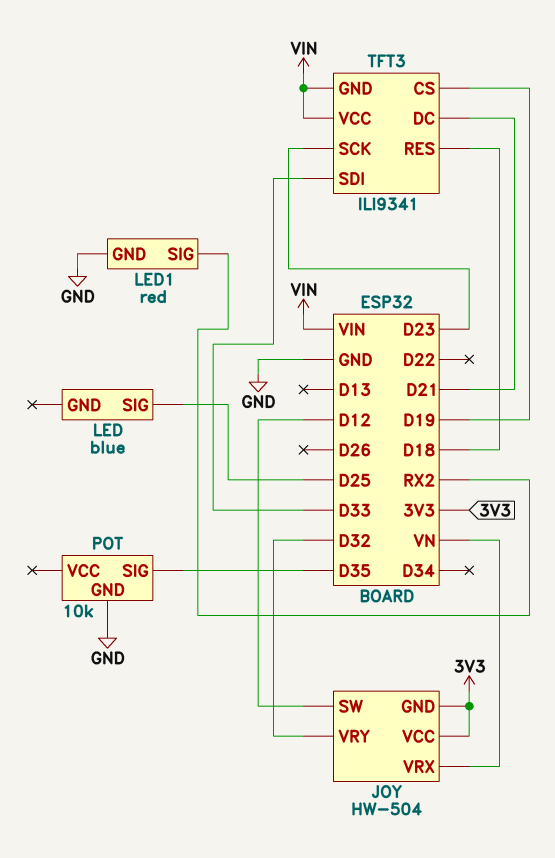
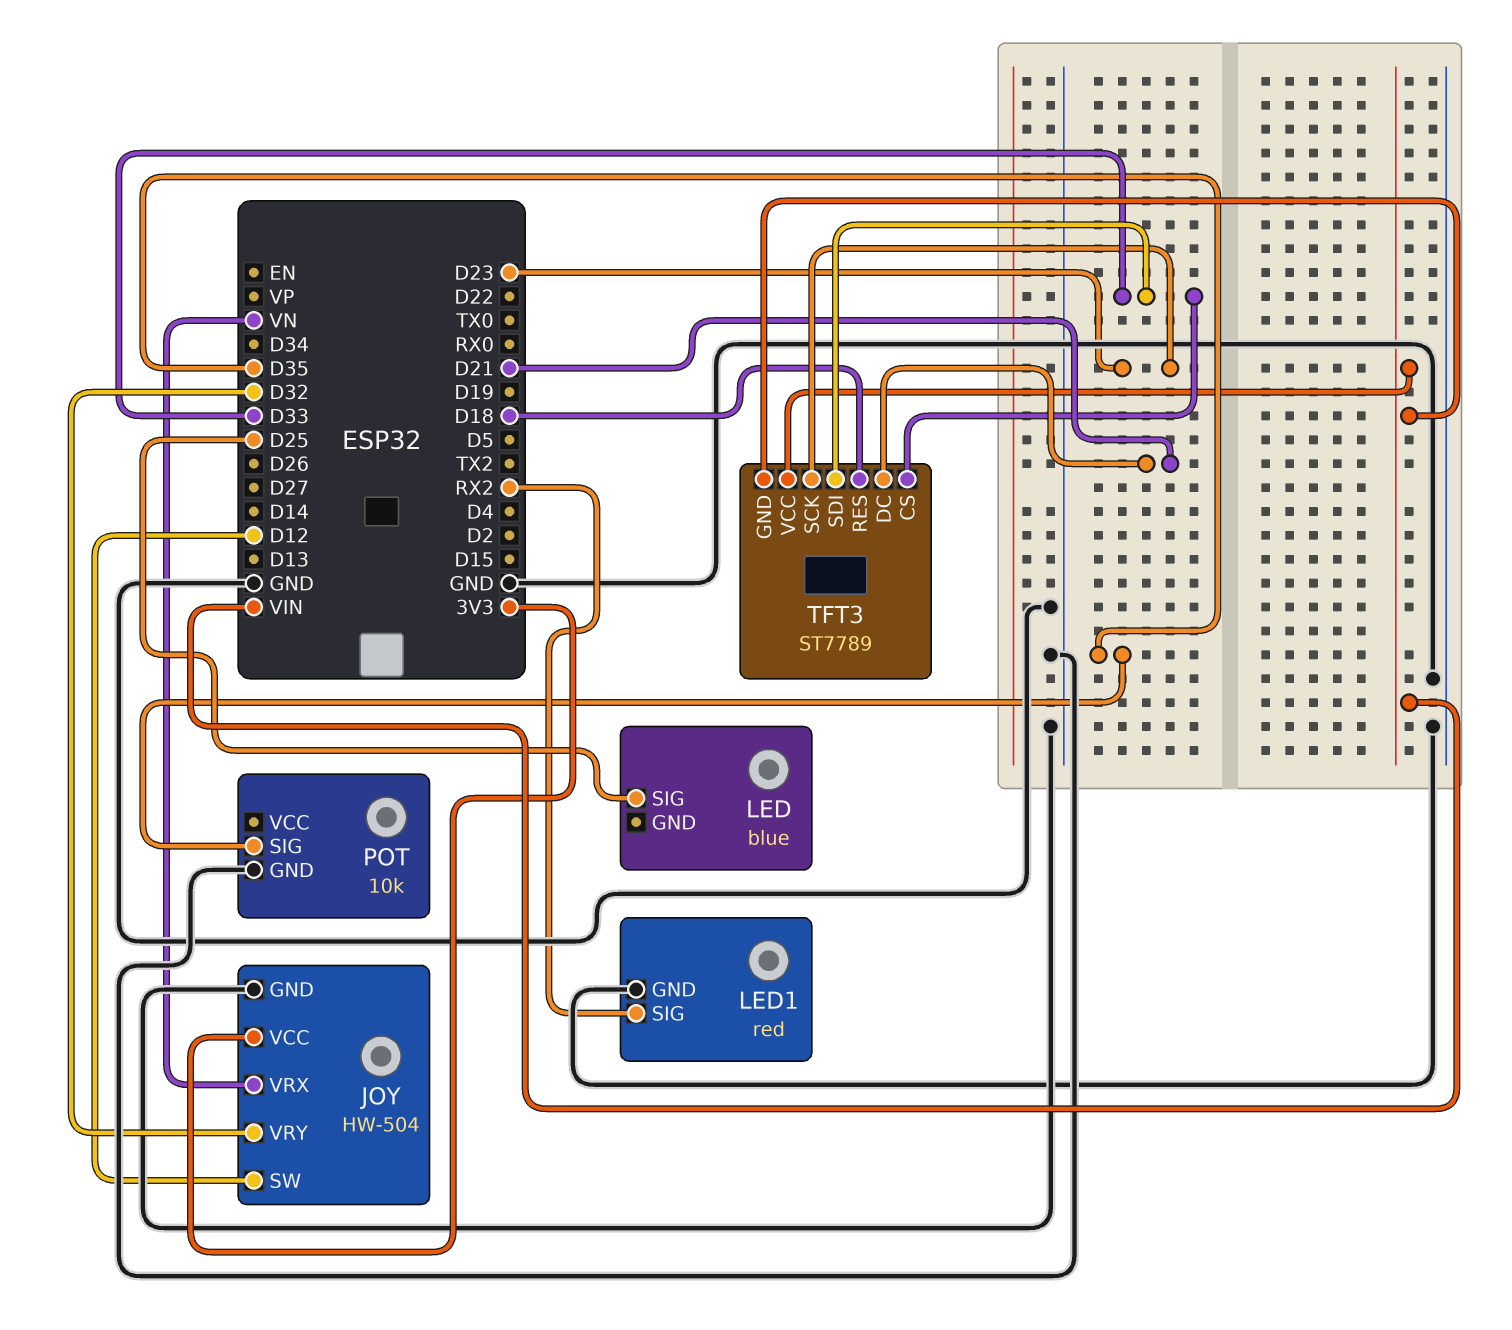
JOY pin GND: 3V3 -> GND
TFT3: ILI9341 -> ST7789
TFT3 pin CS: D19 -> D33

